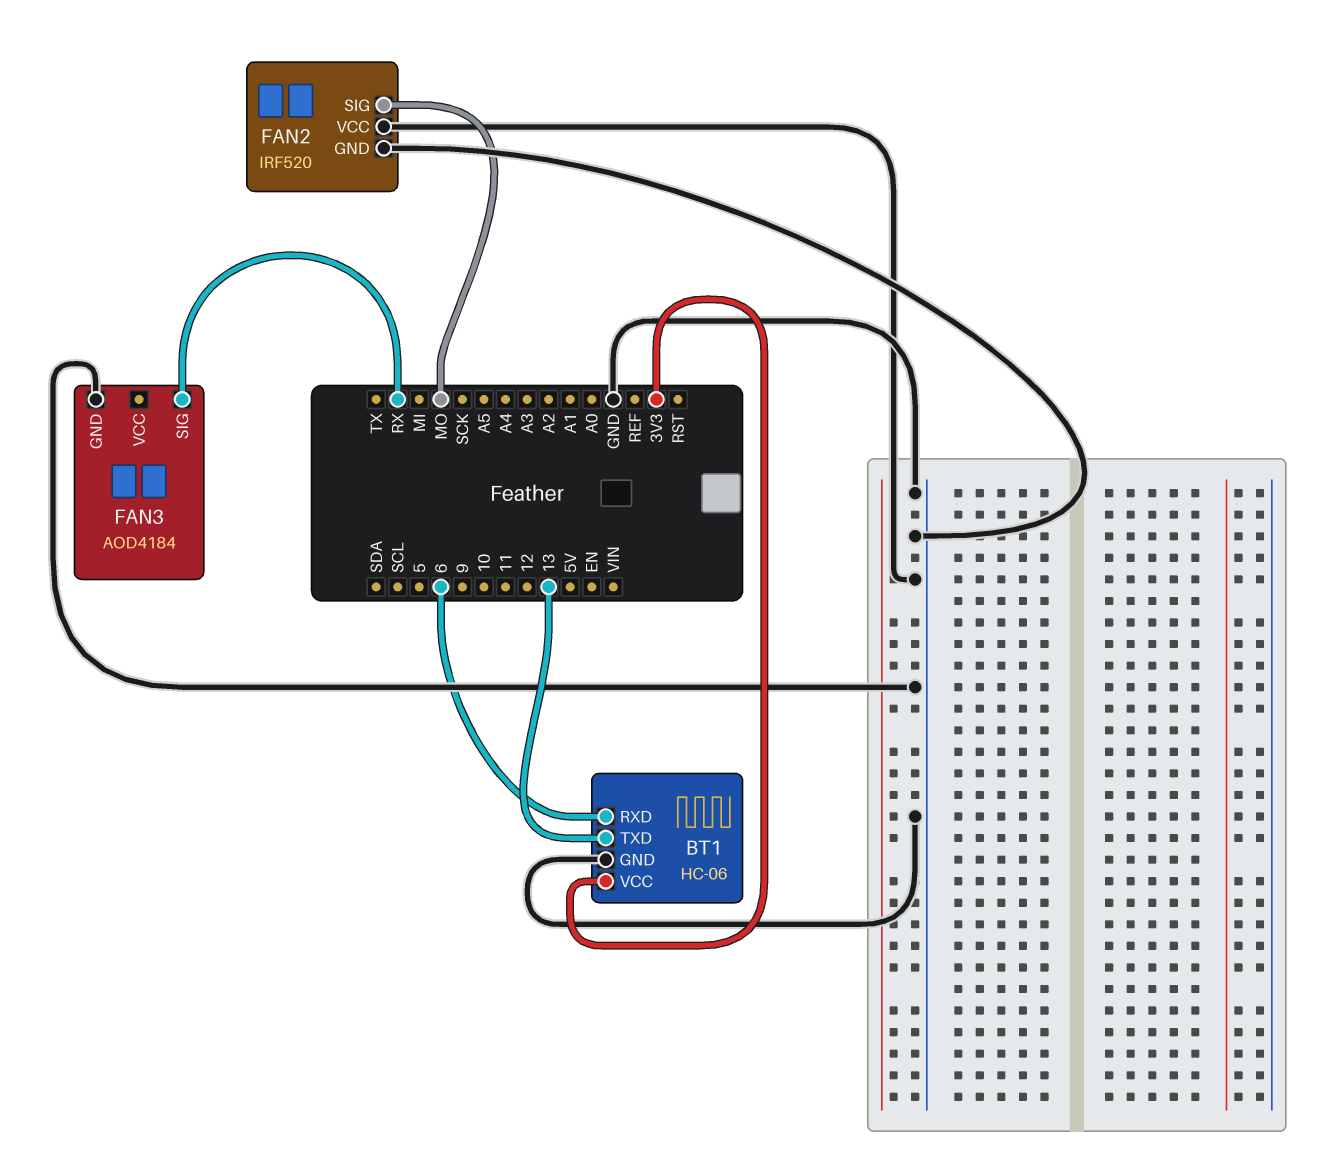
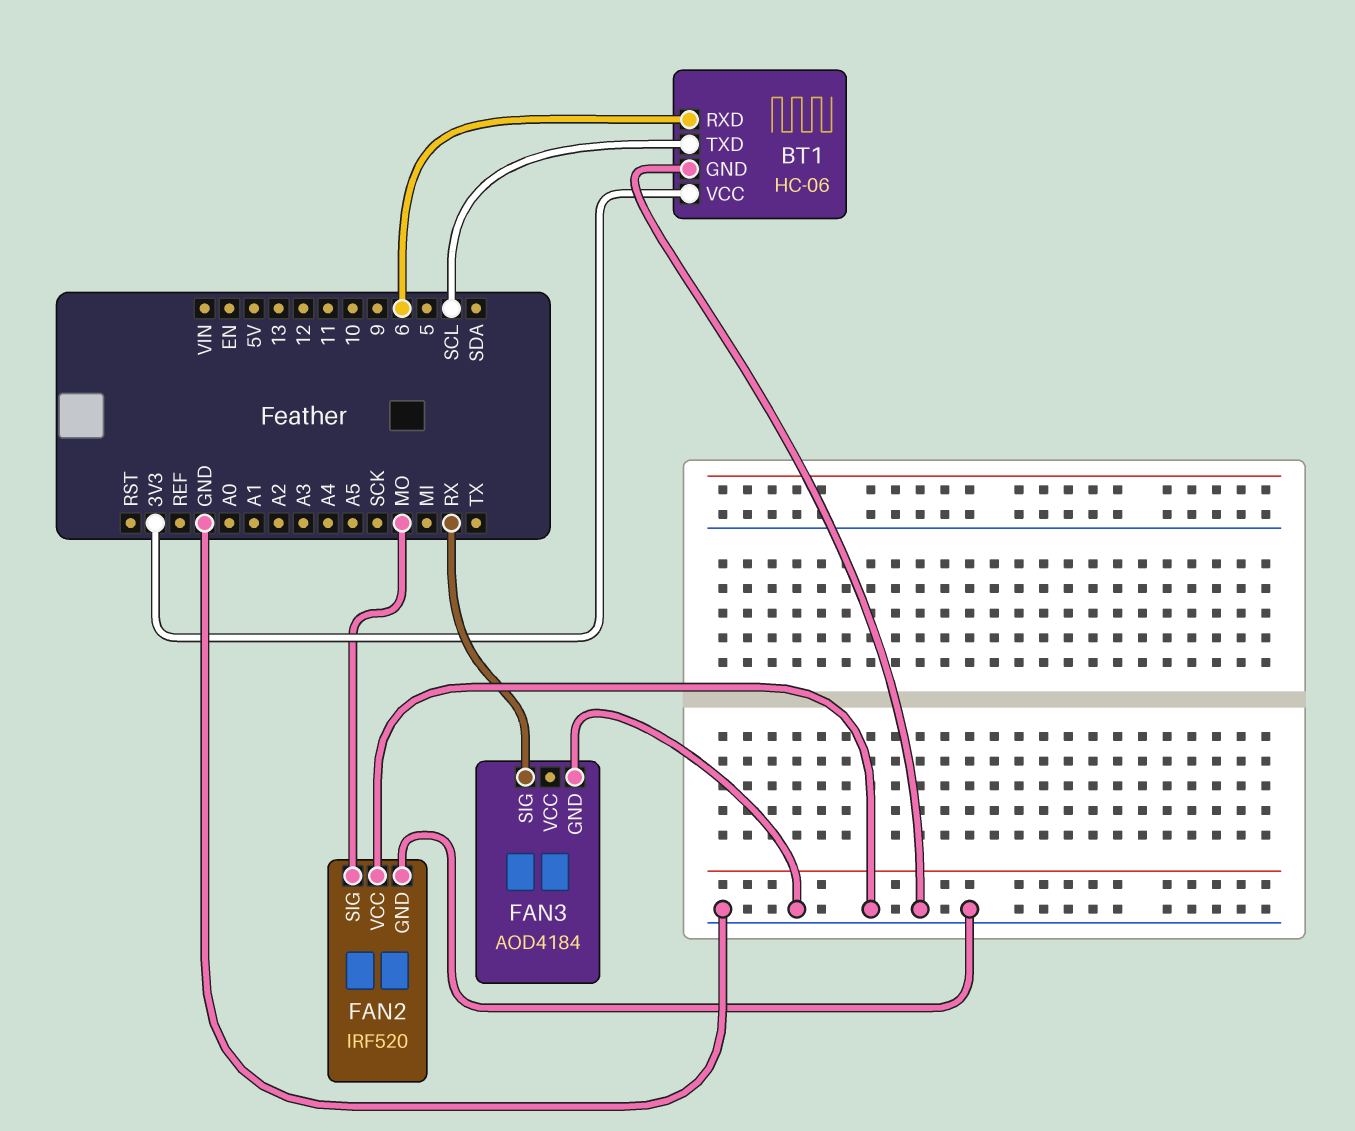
BT1 pin TXD: 13 -> SCL

